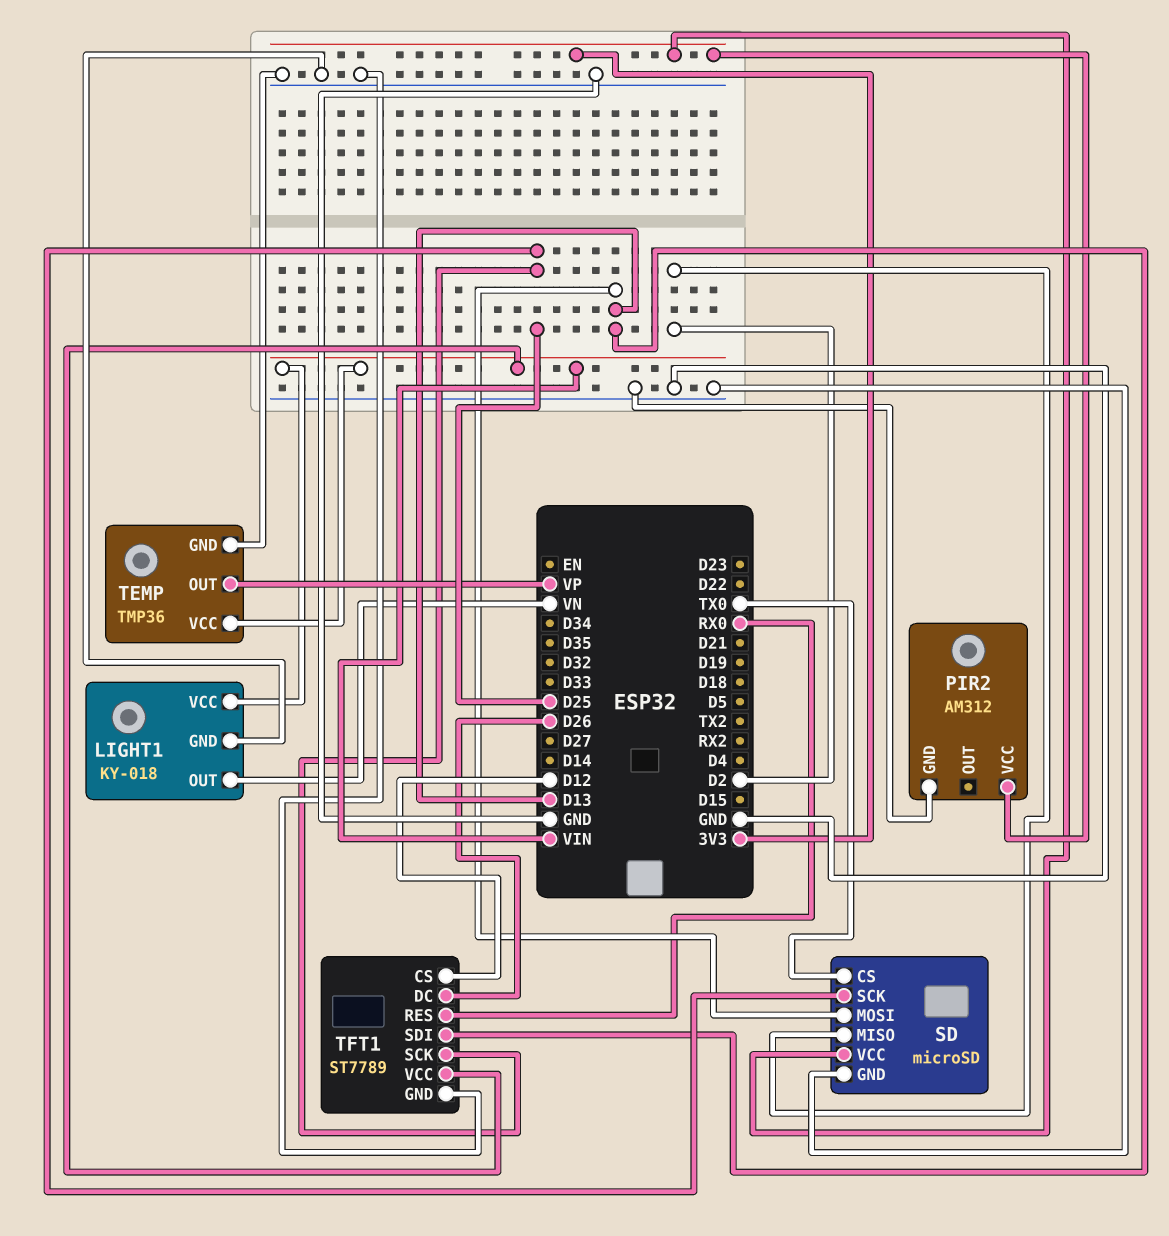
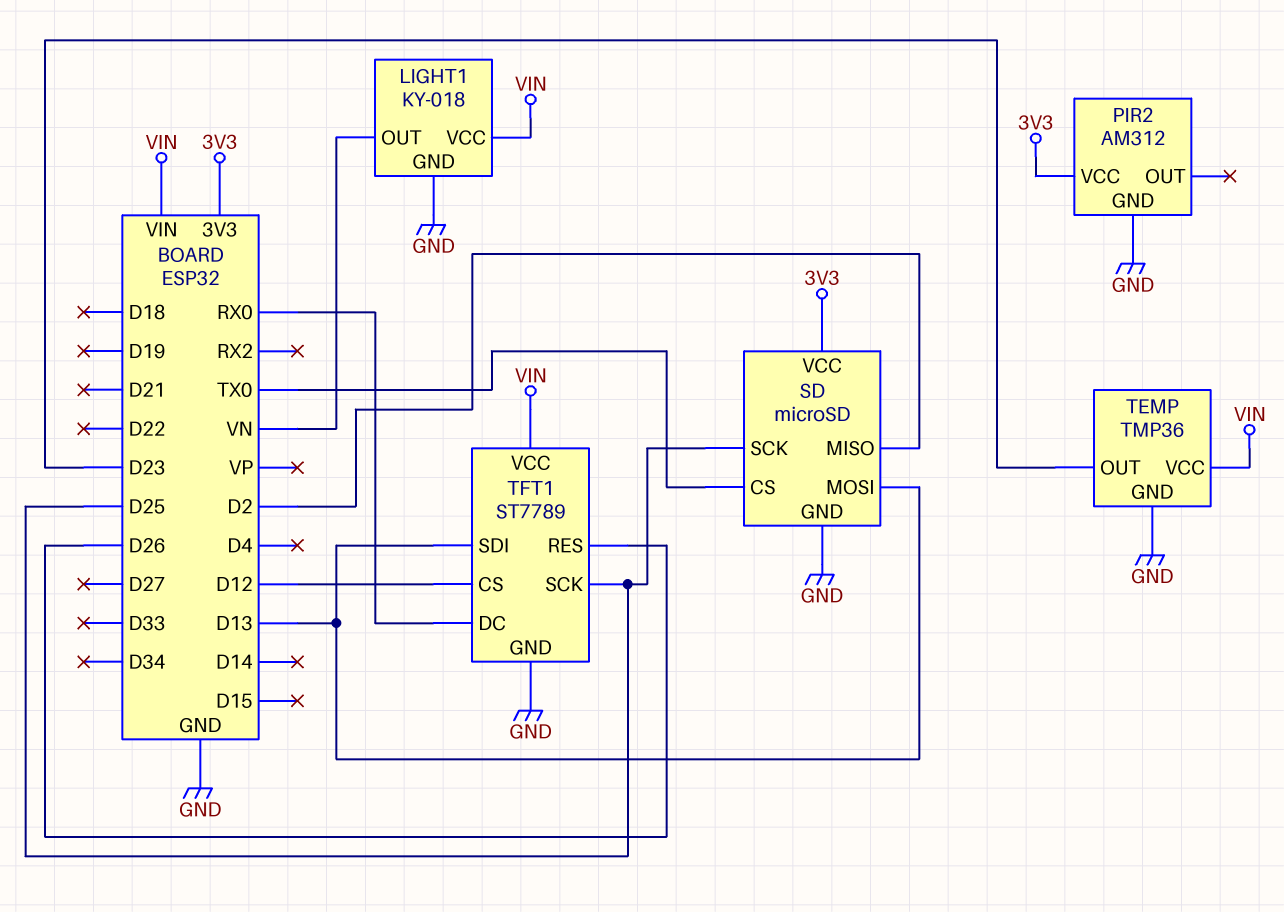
TEMP pin OUT: VP -> D23
TFT1 pin DC: D26 -> RX0
TFT1 pin RES: RX0 -> D26

